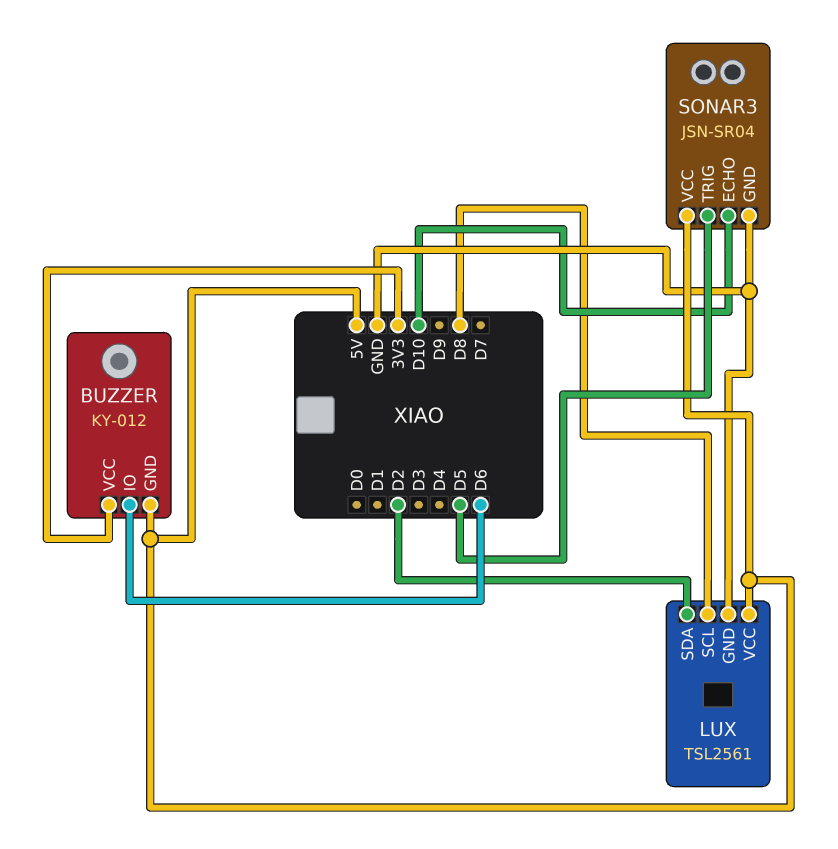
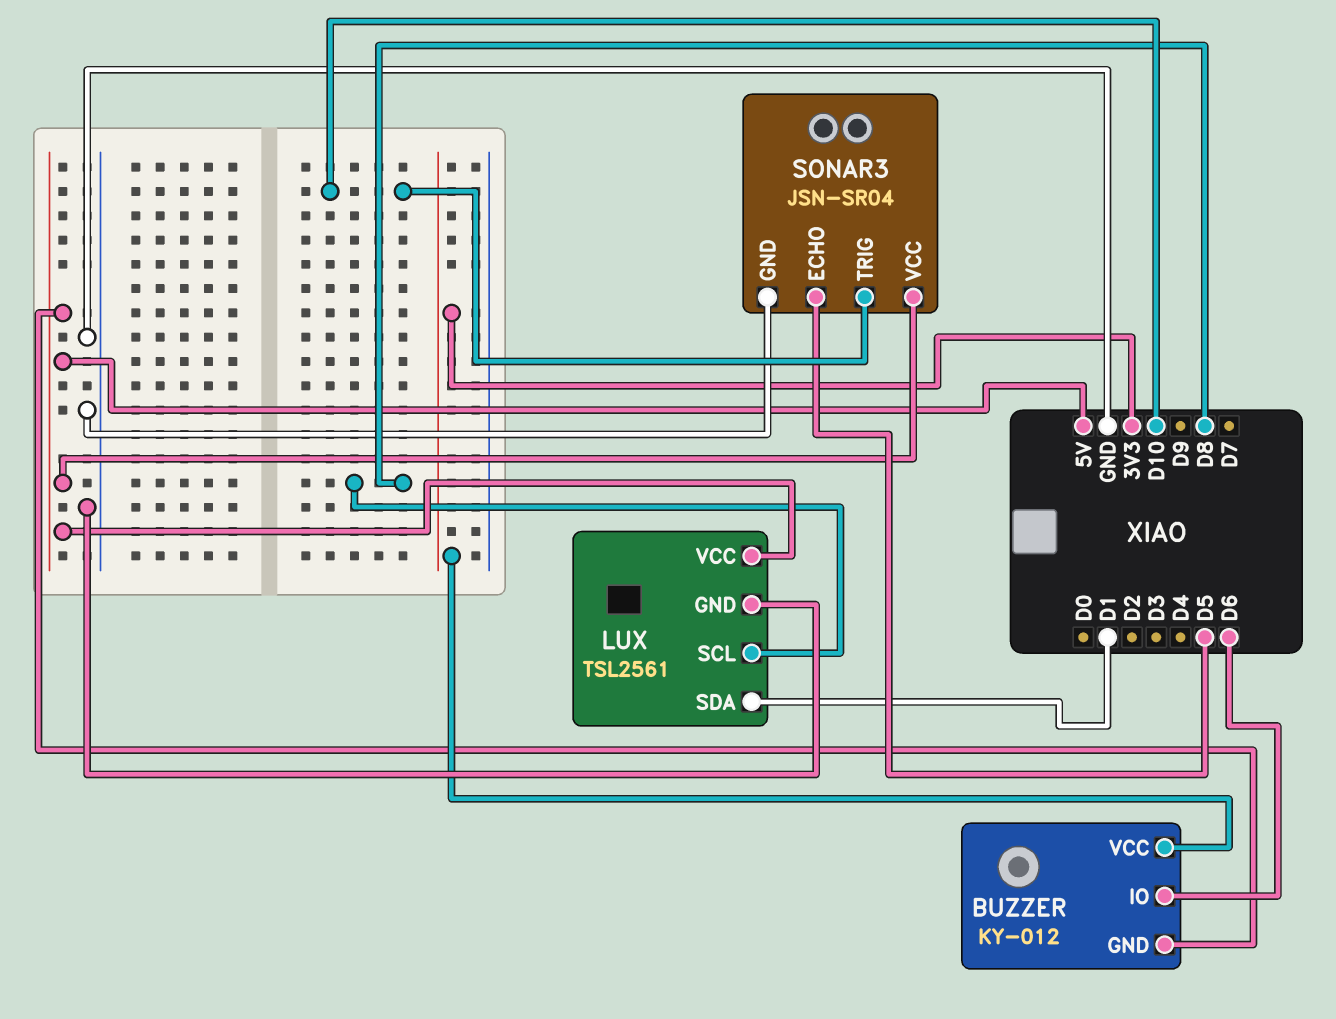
LUX pin SDA: D2 -> D1
SONAR3 pin ECHO: D10 -> D5
SONAR3 pin TRIG: D5 -> D10

